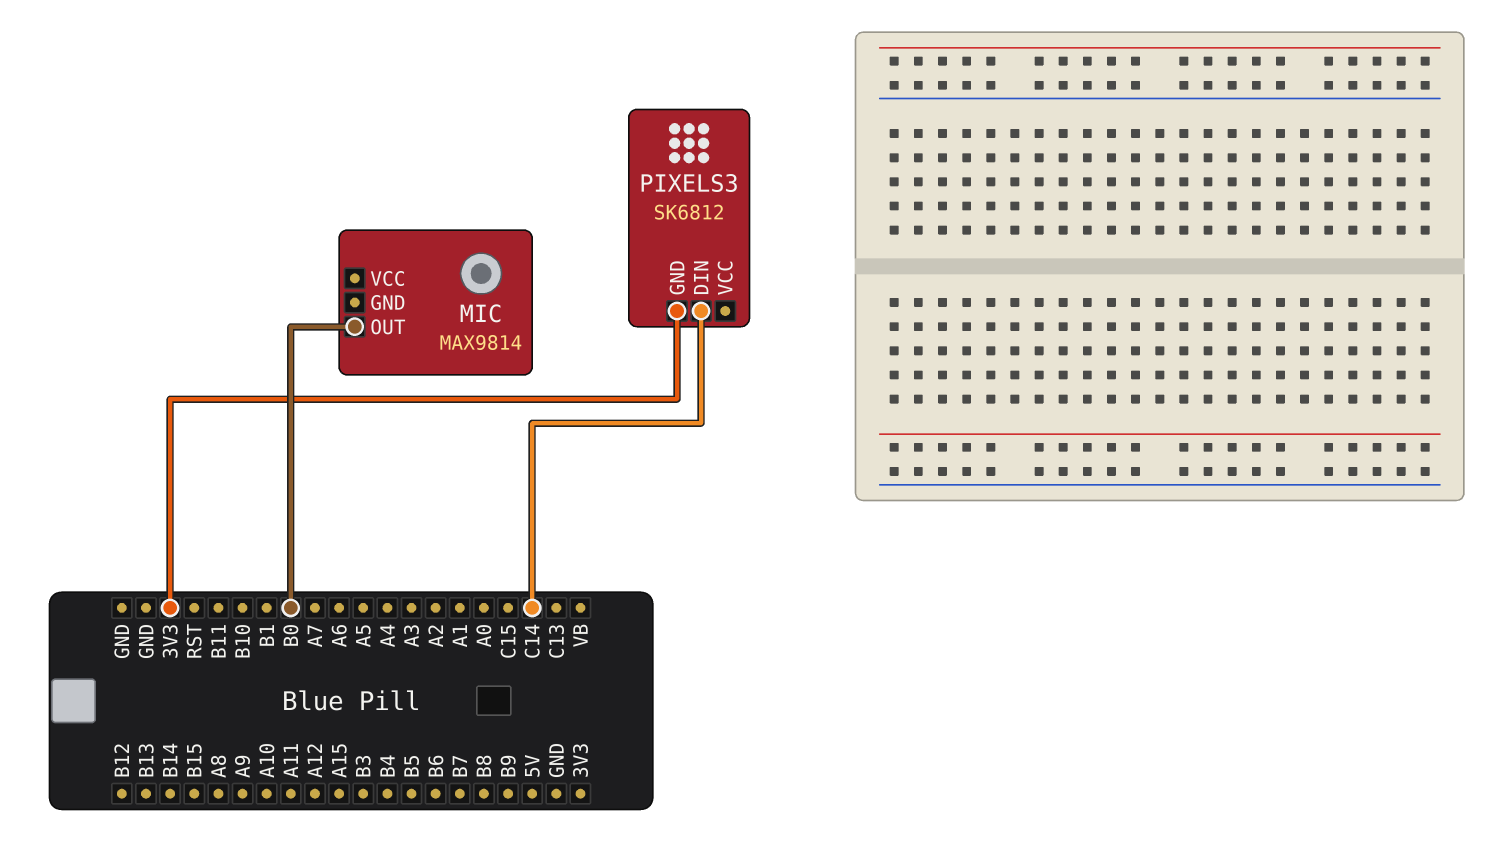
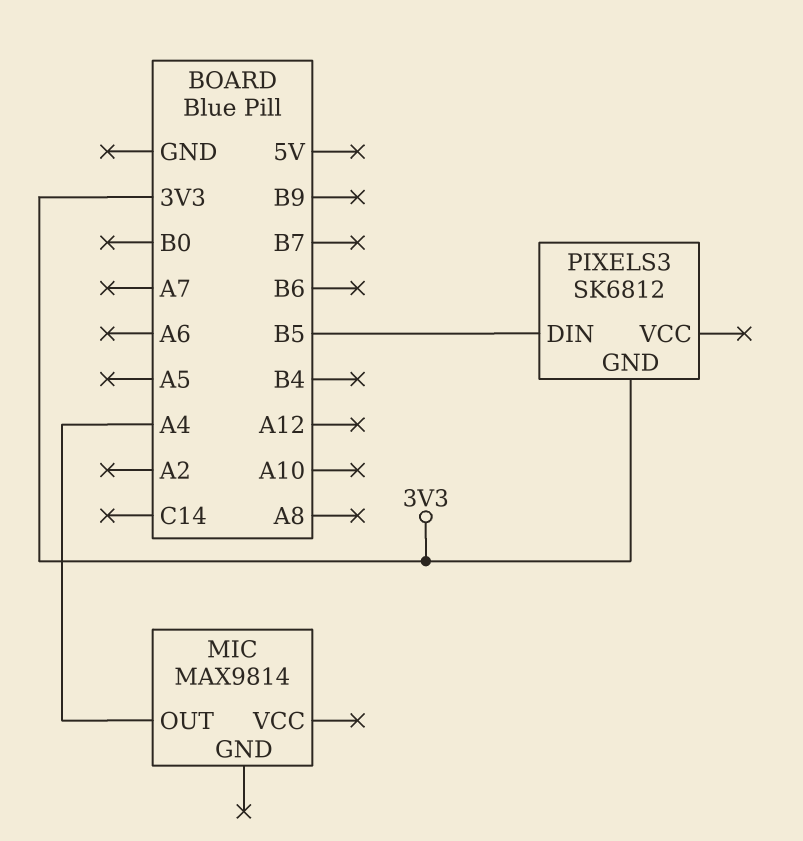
MIC pin OUT: B0 -> A4
PIXELS3 pin DIN: C14 -> B5

